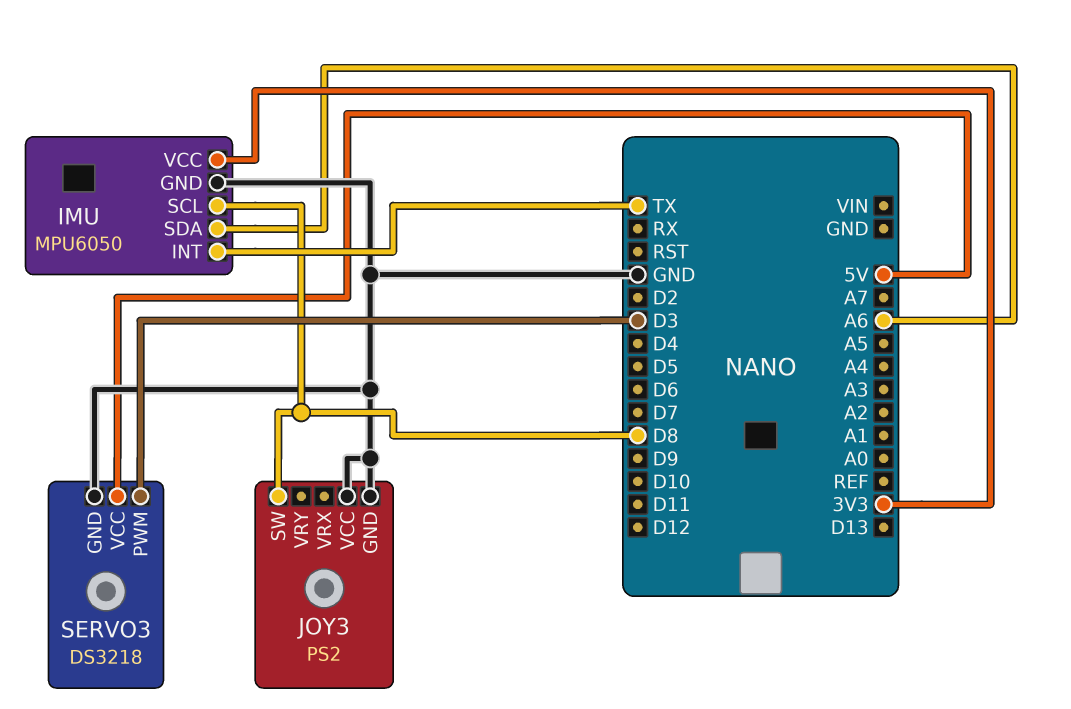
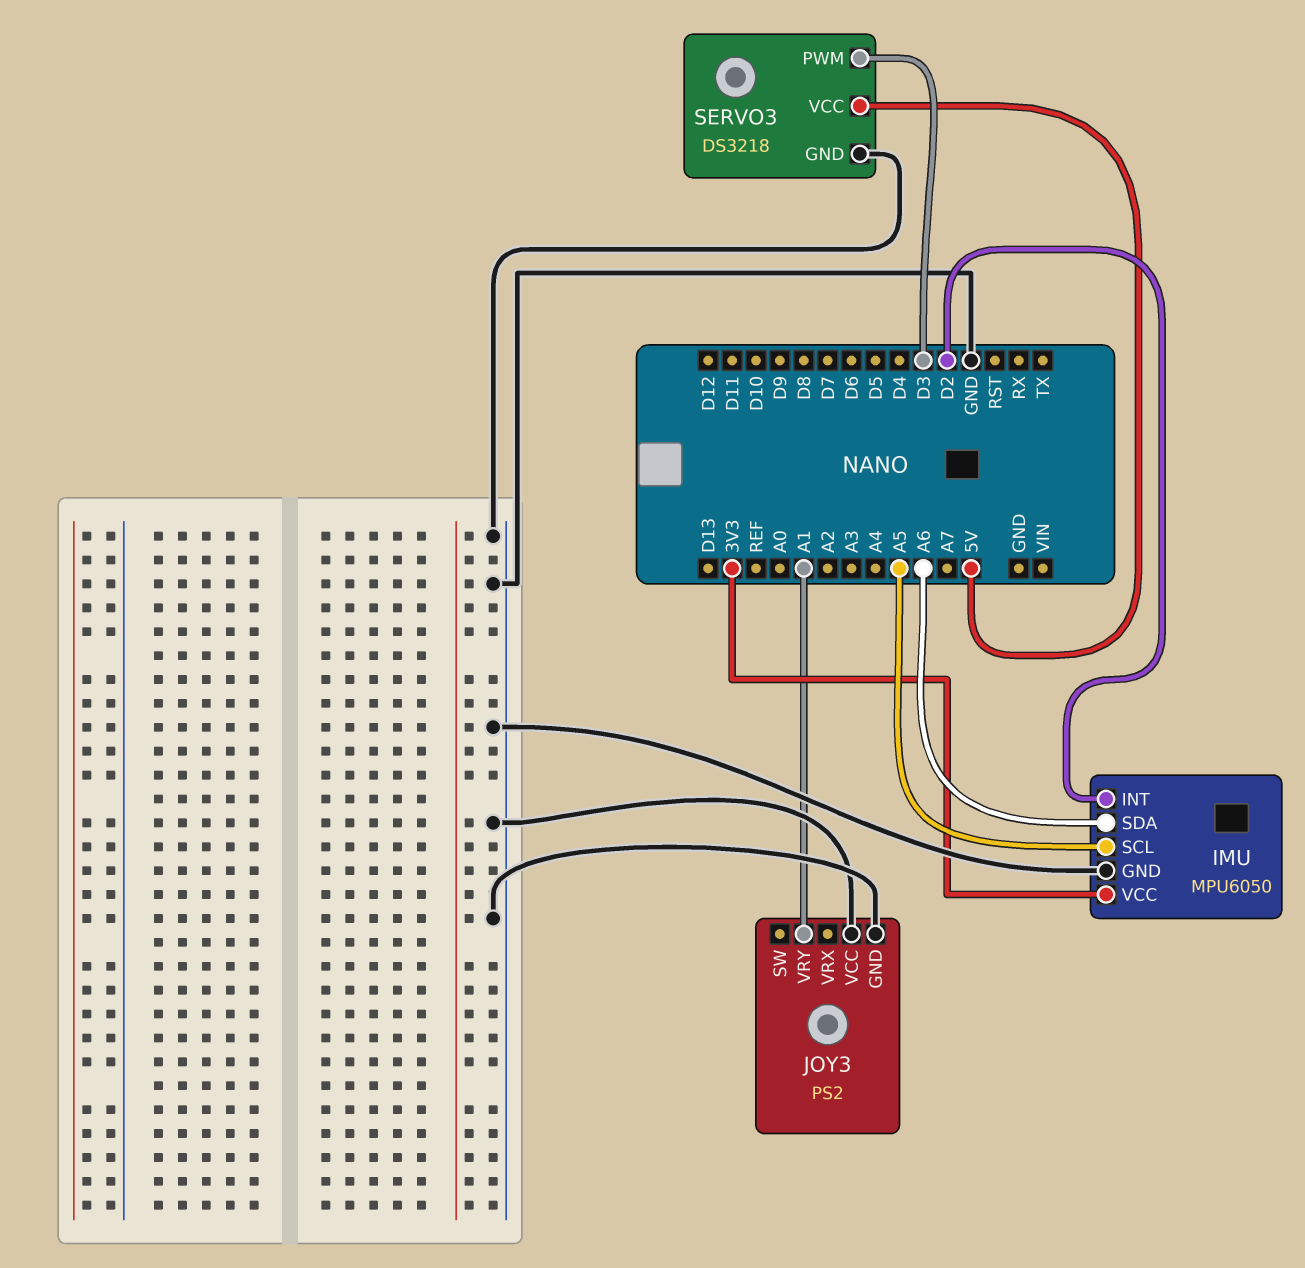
IMU pin INT: TX -> D2
IMU pin SCL: D8 -> A5
JOY3 pin SW: D8 -> none
JOY3 pin VRY: none -> A1

